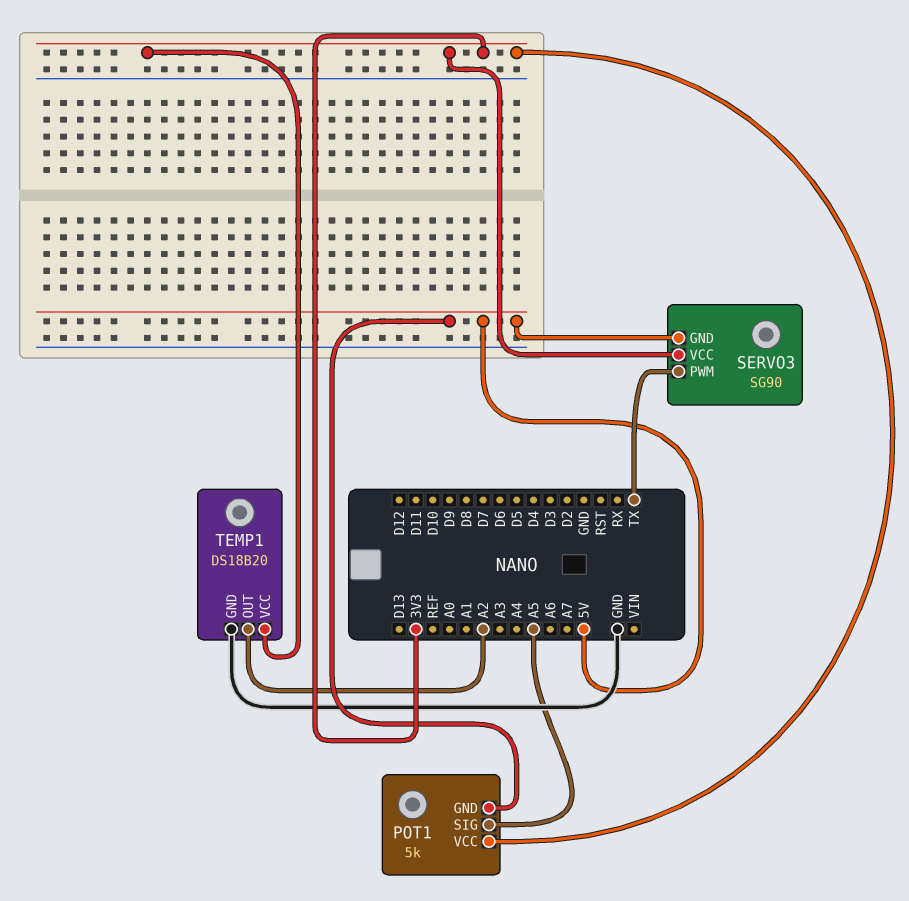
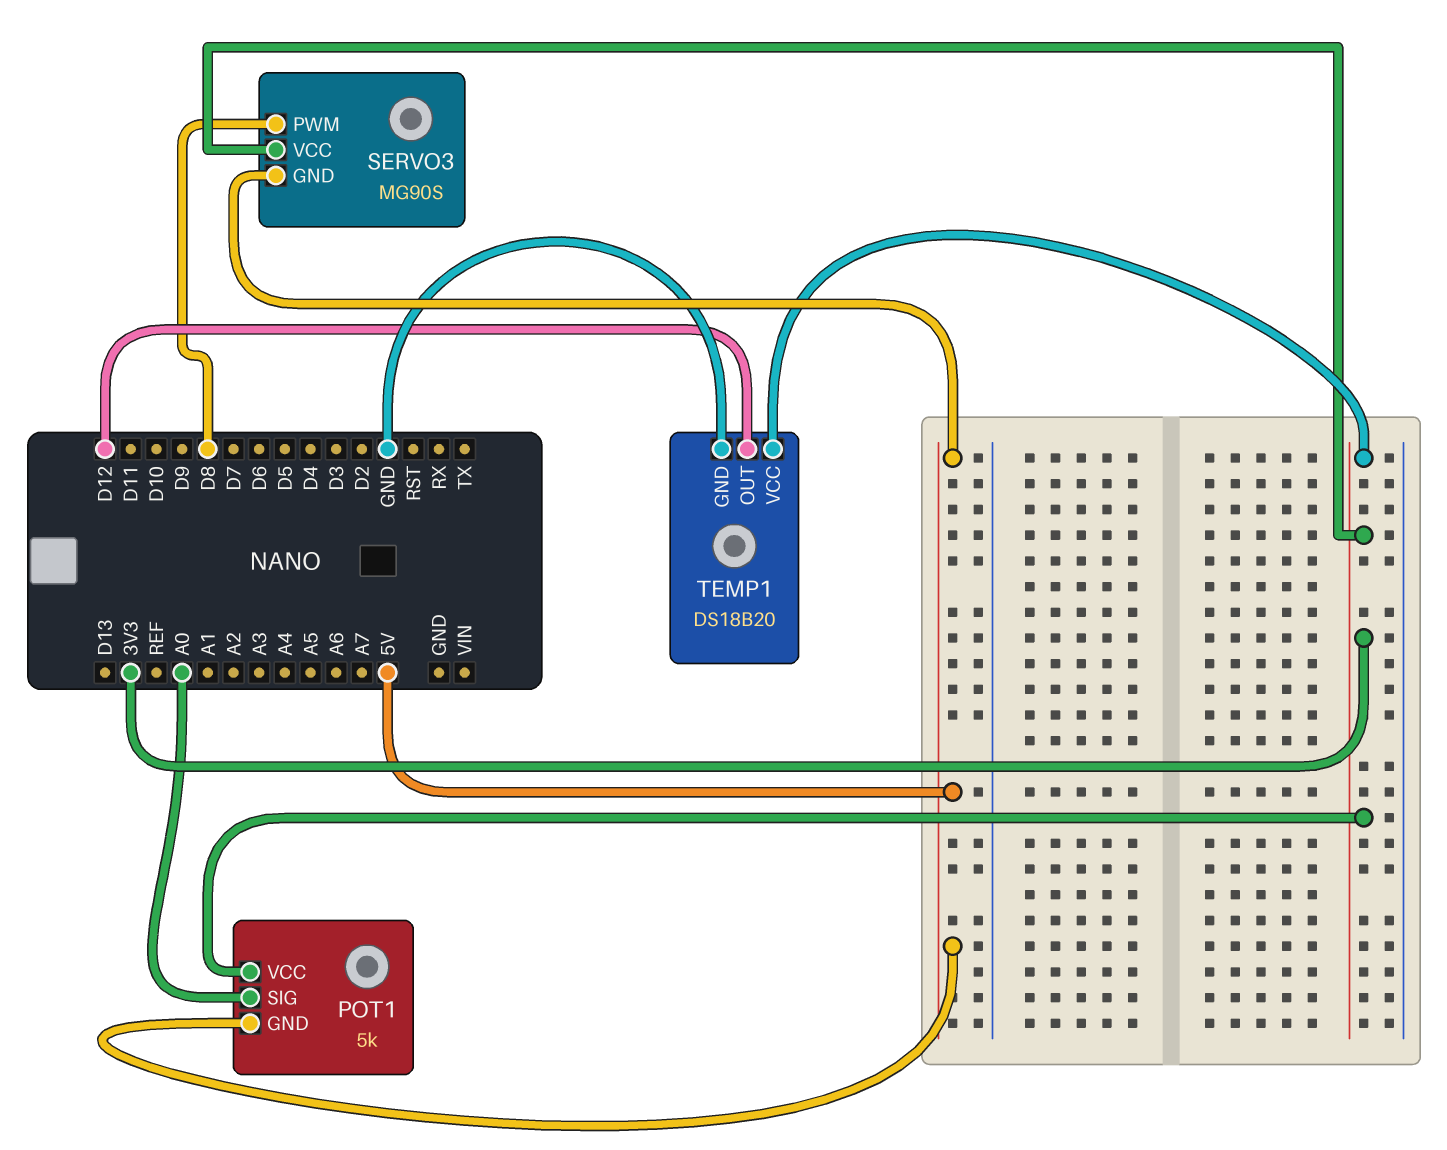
POT1 pin SIG: A5 -> A0
SERVO3: SG90 -> MG90S
SERVO3 pin PWM: TX -> D8
TEMP1 pin OUT: A2 -> D12

